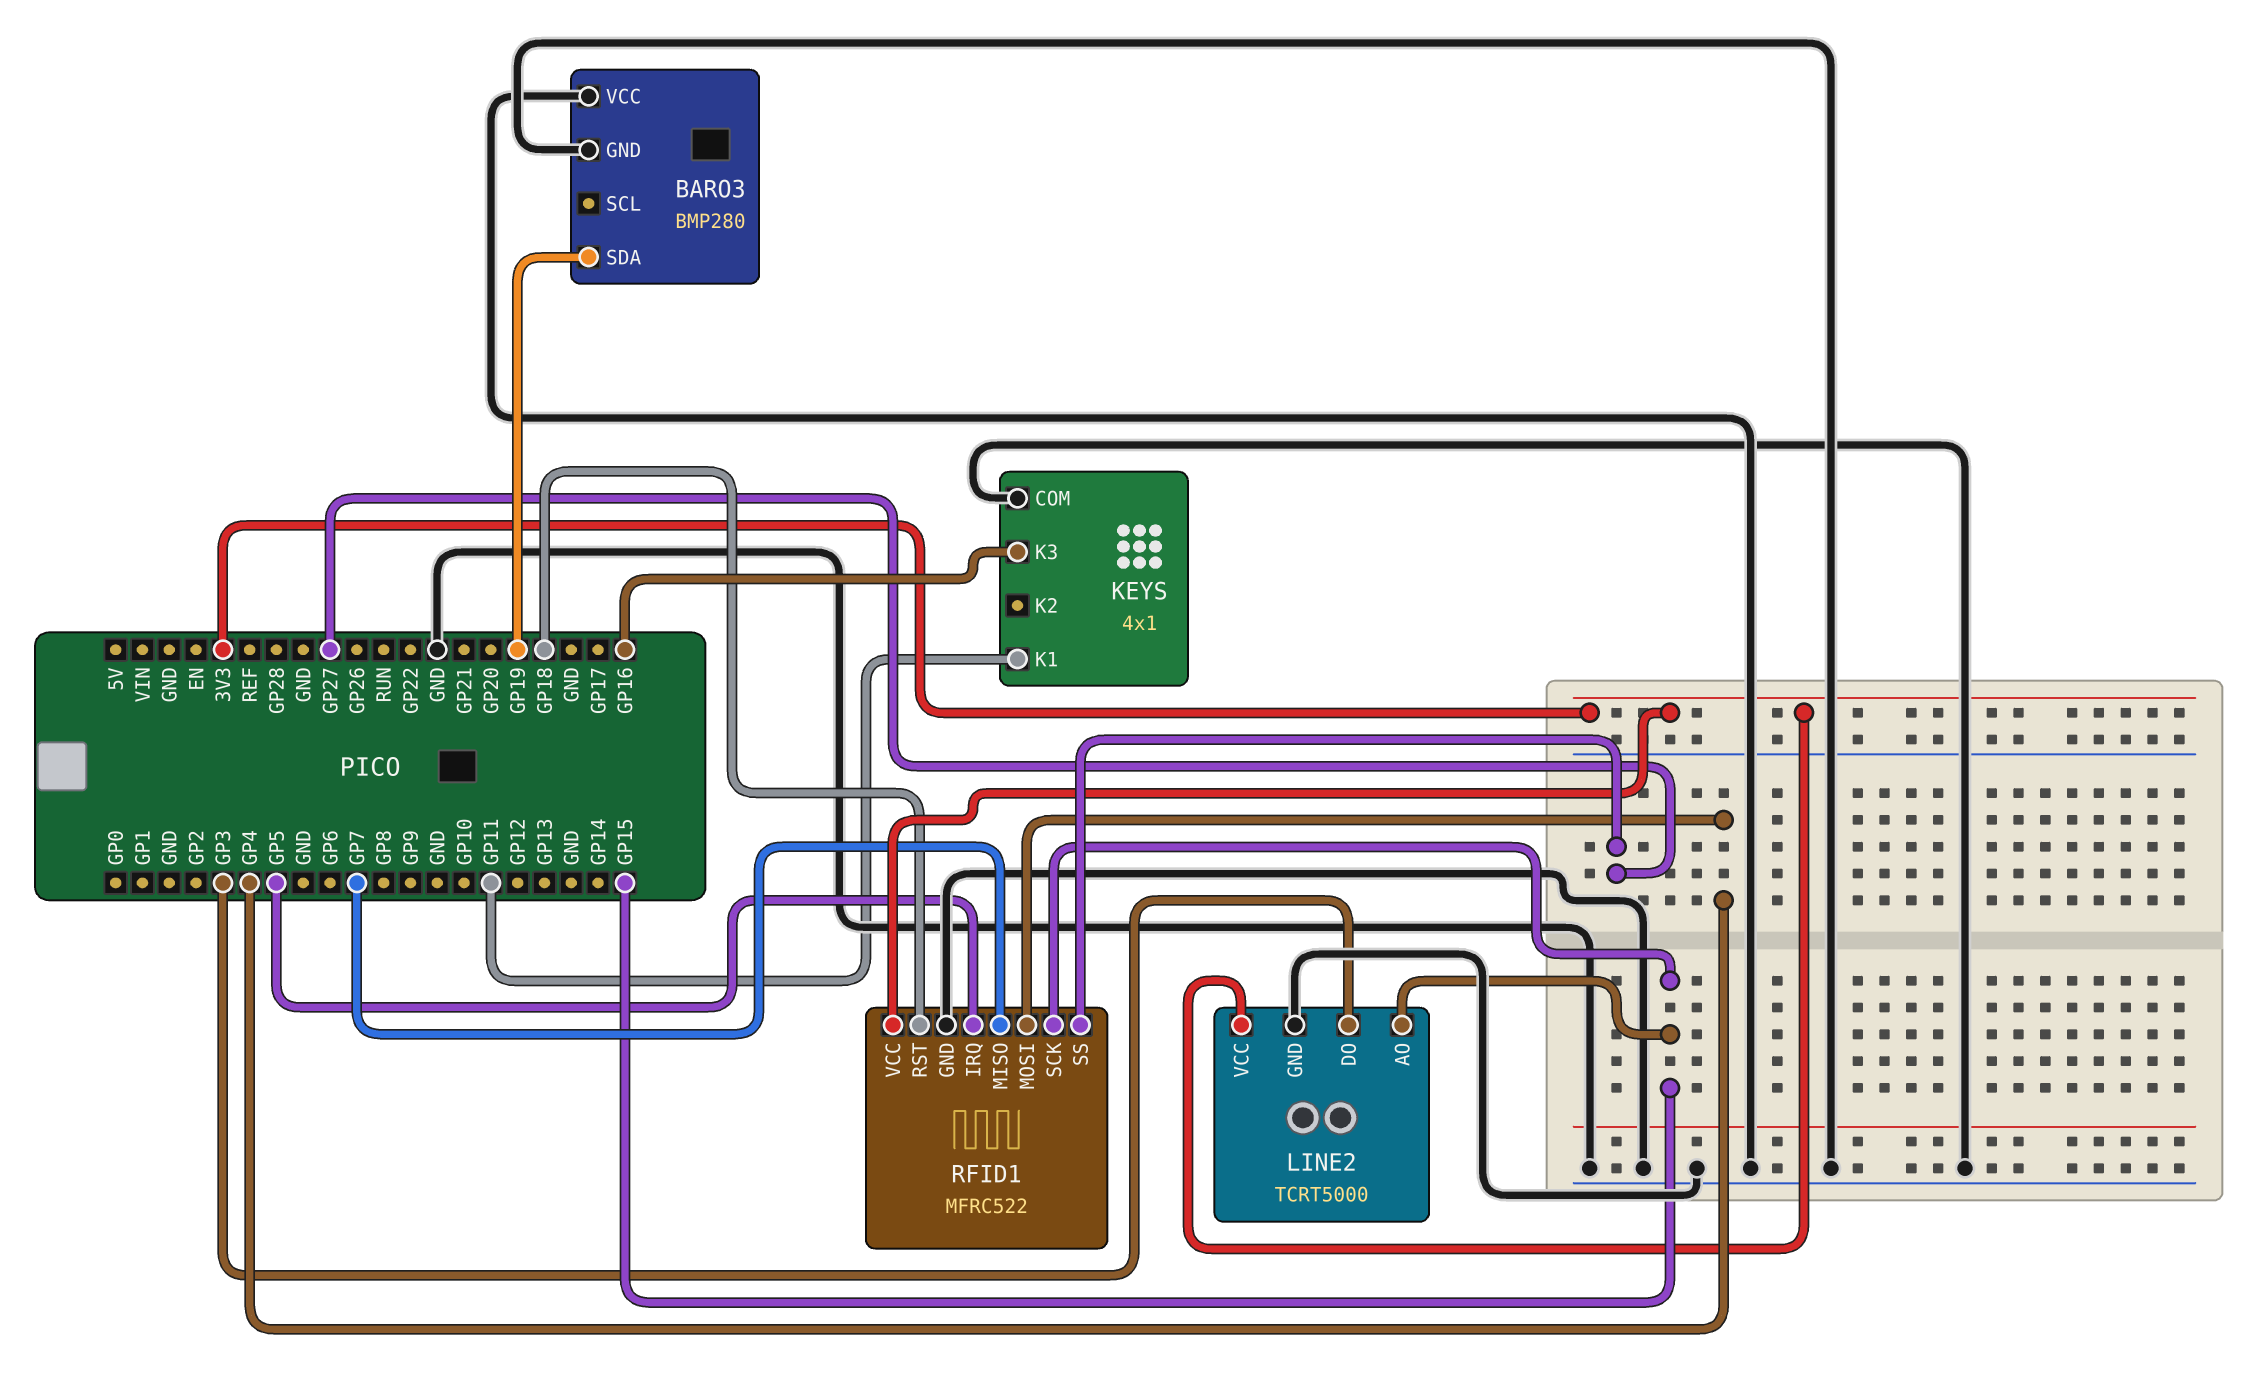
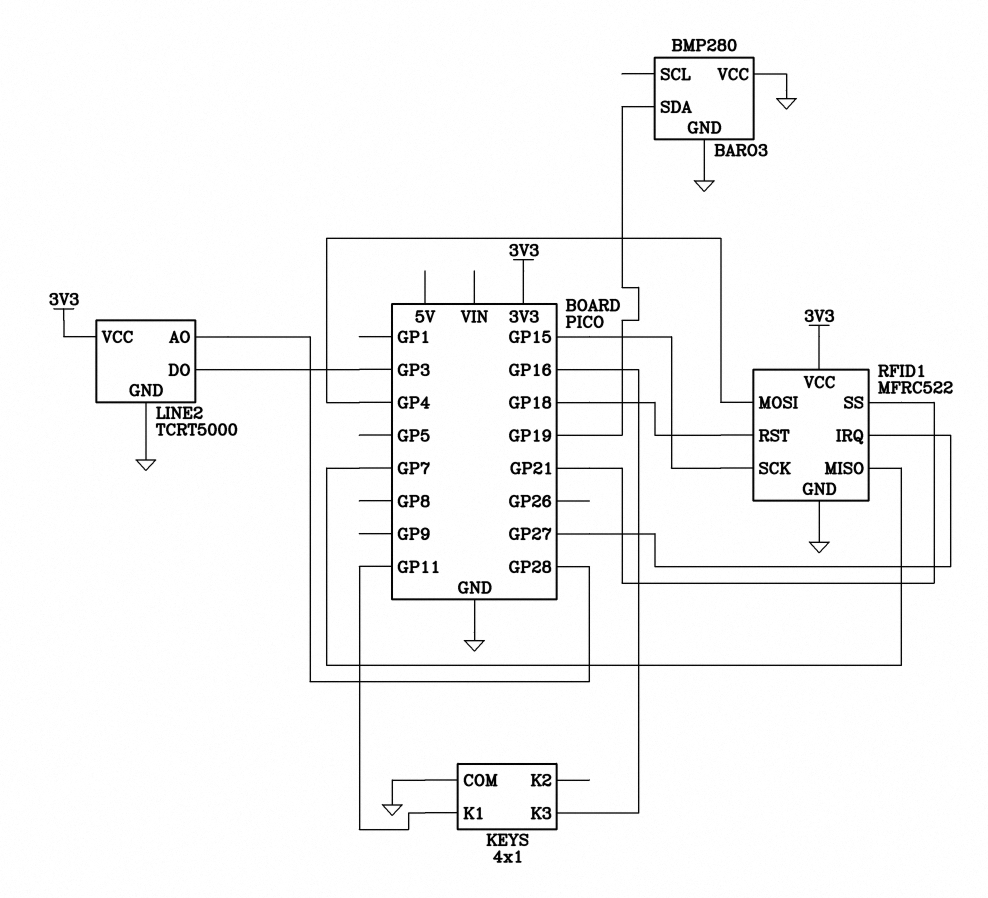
LINE2 pin AO: GP15 -> GP28
RFID1 pin IRQ: GP5 -> GP27
RFID1 pin SS: GP27 -> GP21

